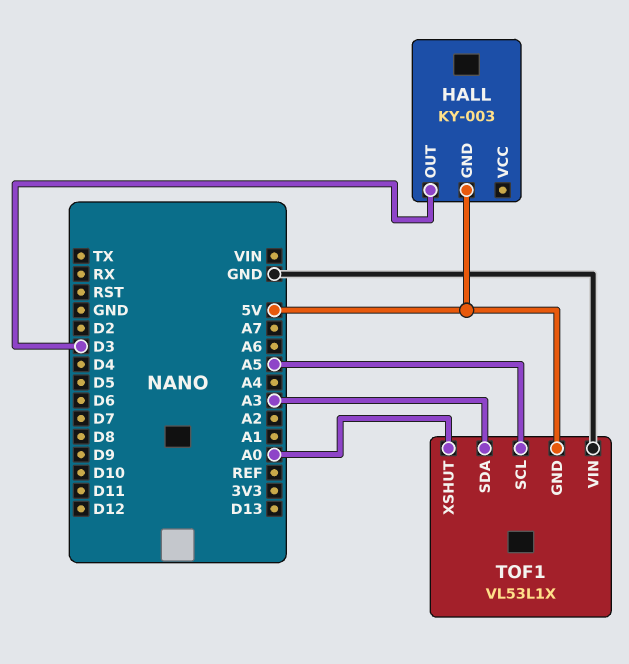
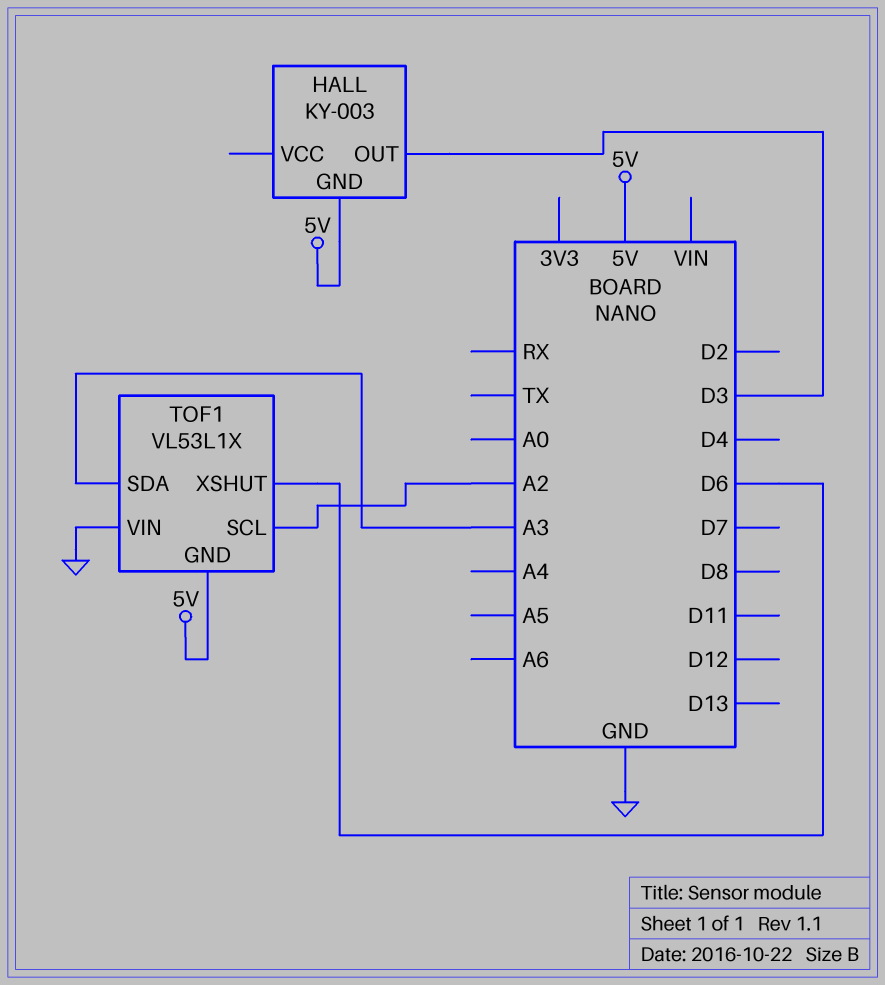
TOF1 pin SCL: A5 -> A2
TOF1 pin XSHUT: A0 -> D6

